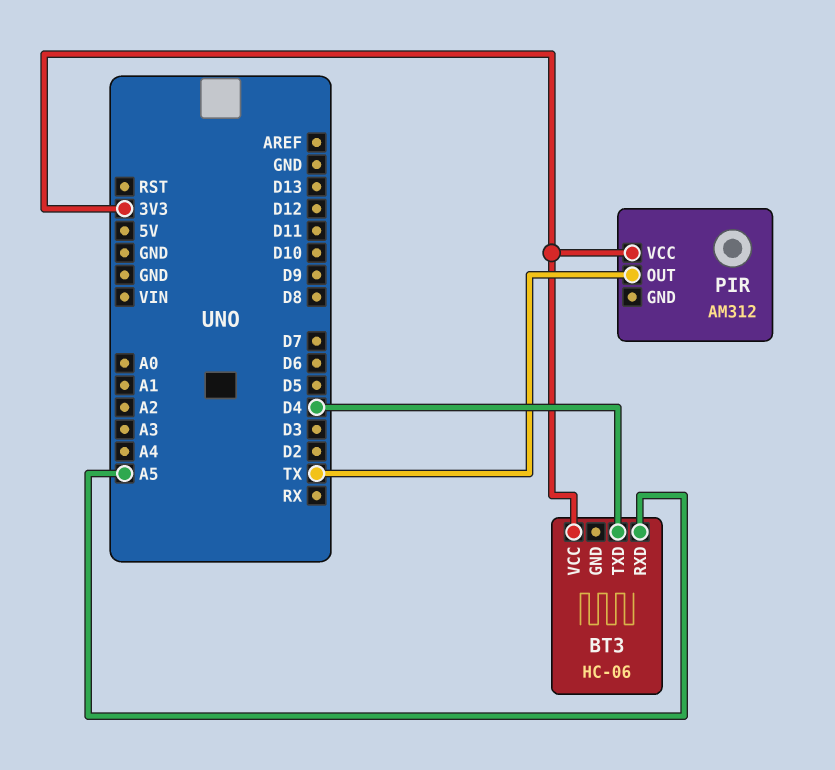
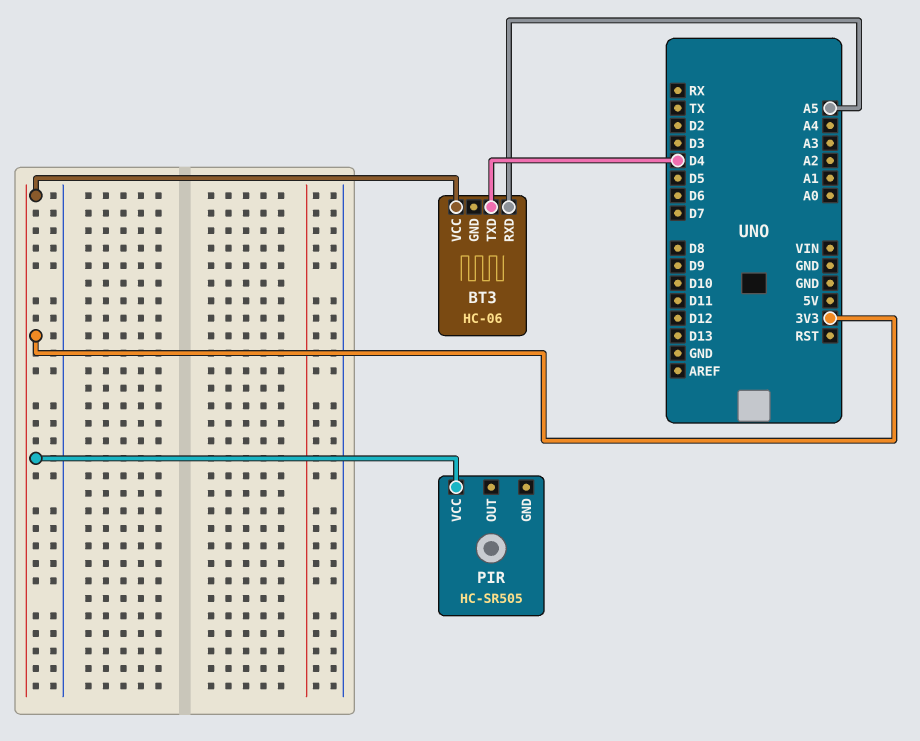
PIR: AM312 -> HC-SR505
PIR pin OUT: TX -> none

